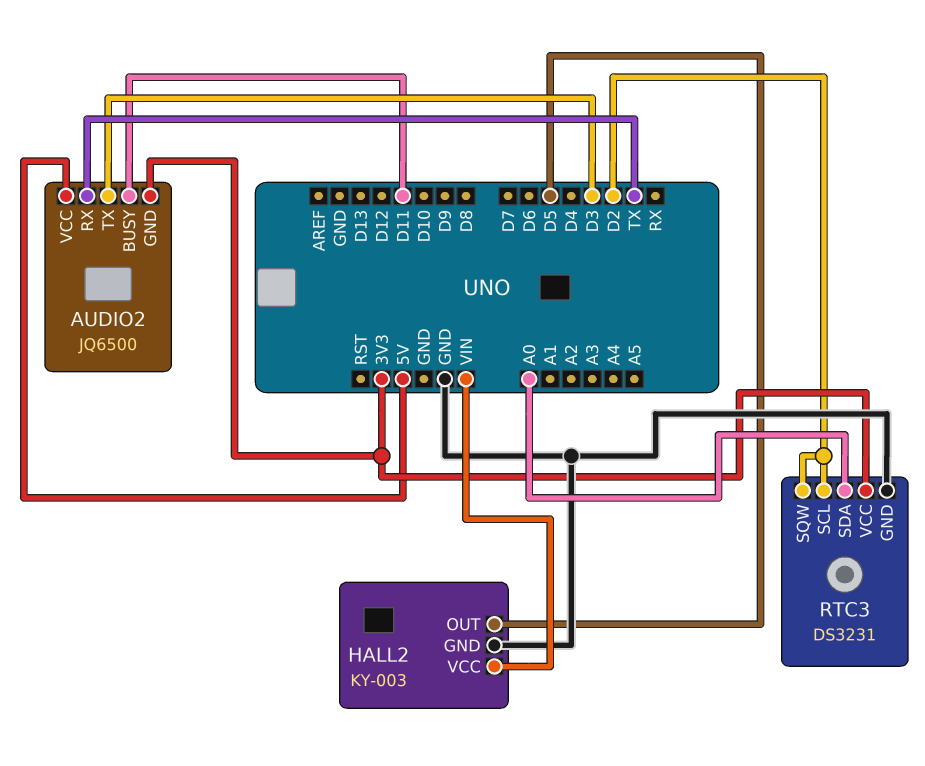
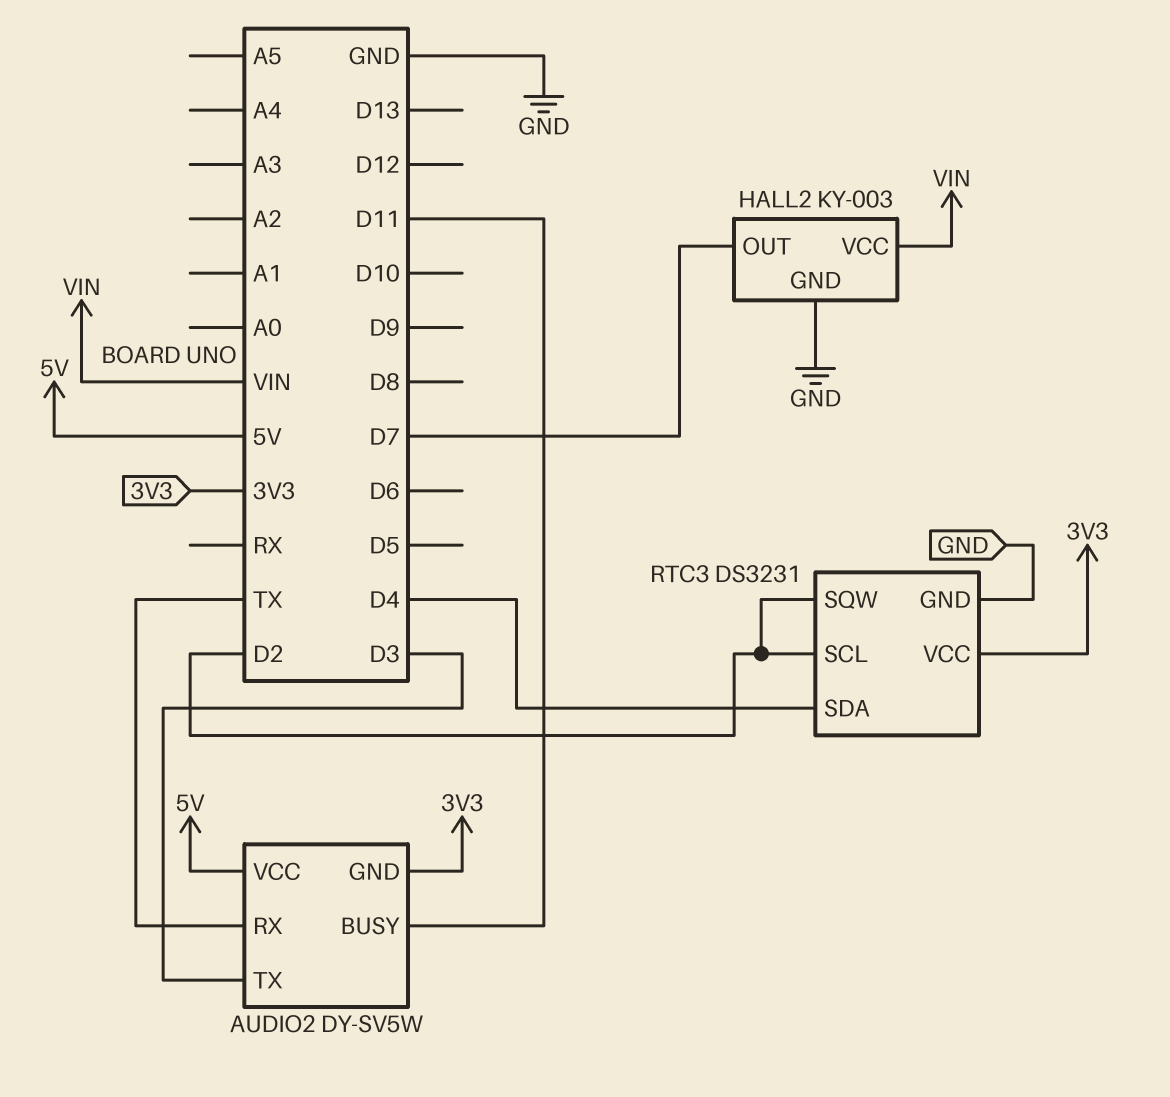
AUDIO2: JQ6500 -> DY-SV5W
HALL2 pin OUT: D5 -> D7
RTC3 pin SDA: A0 -> D4

